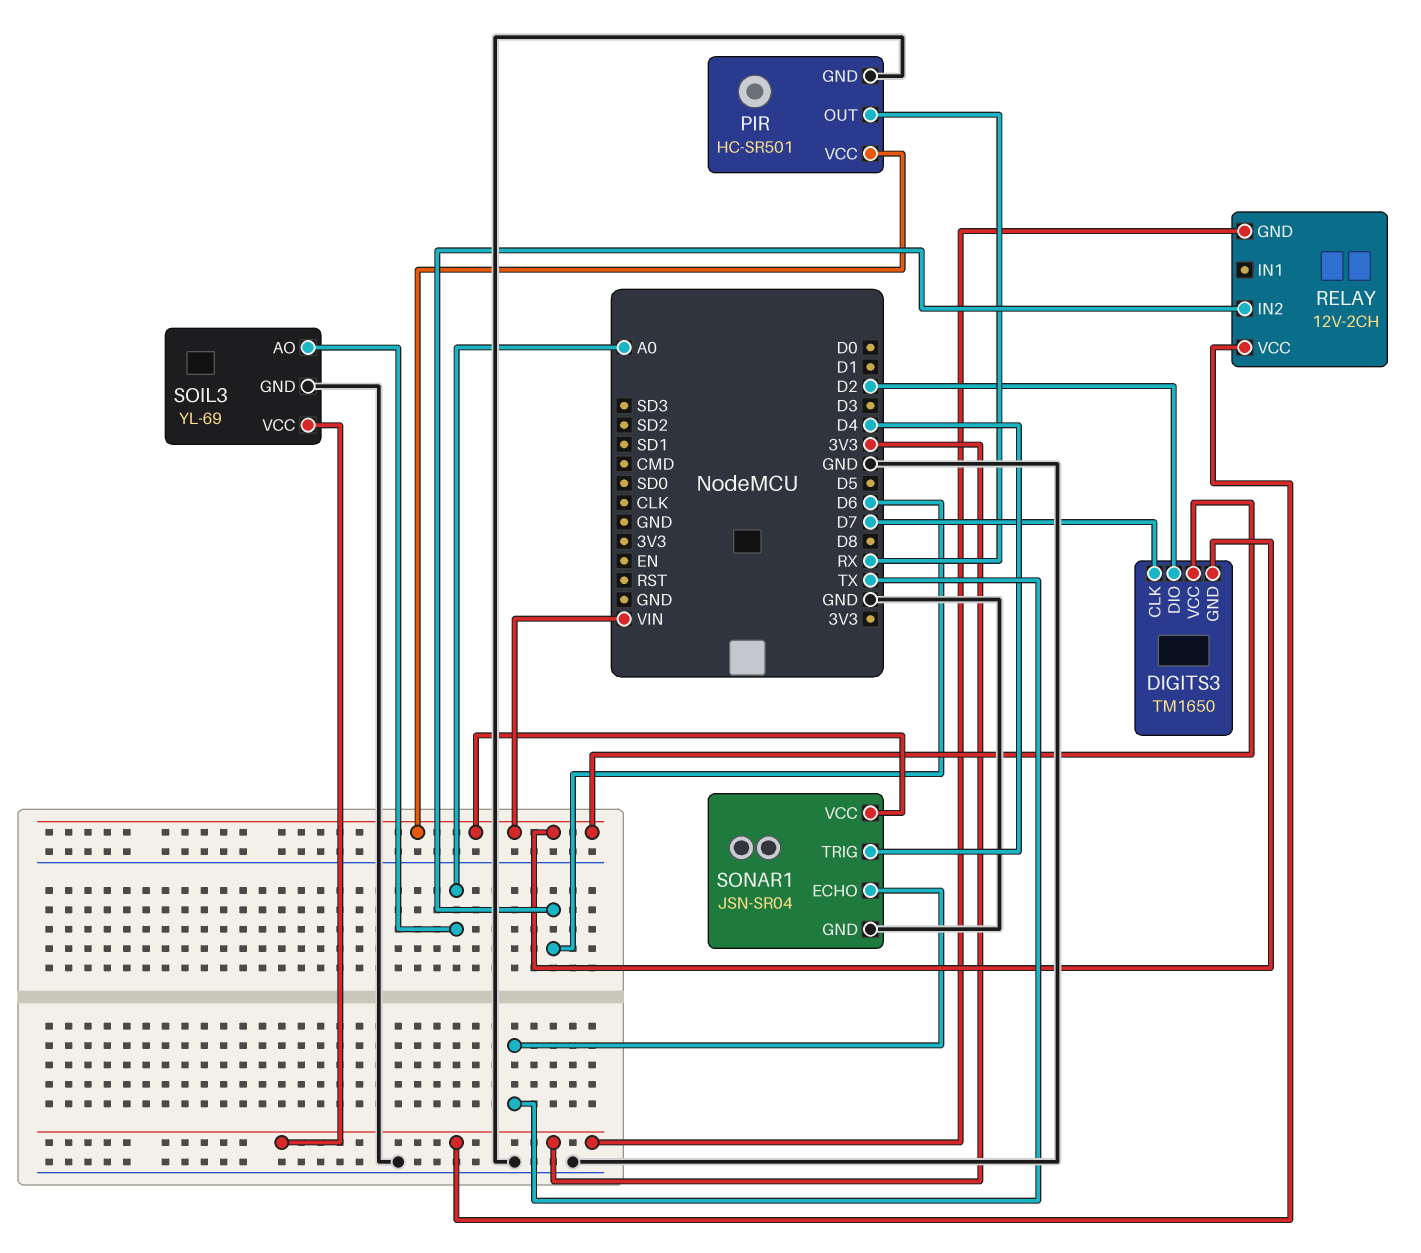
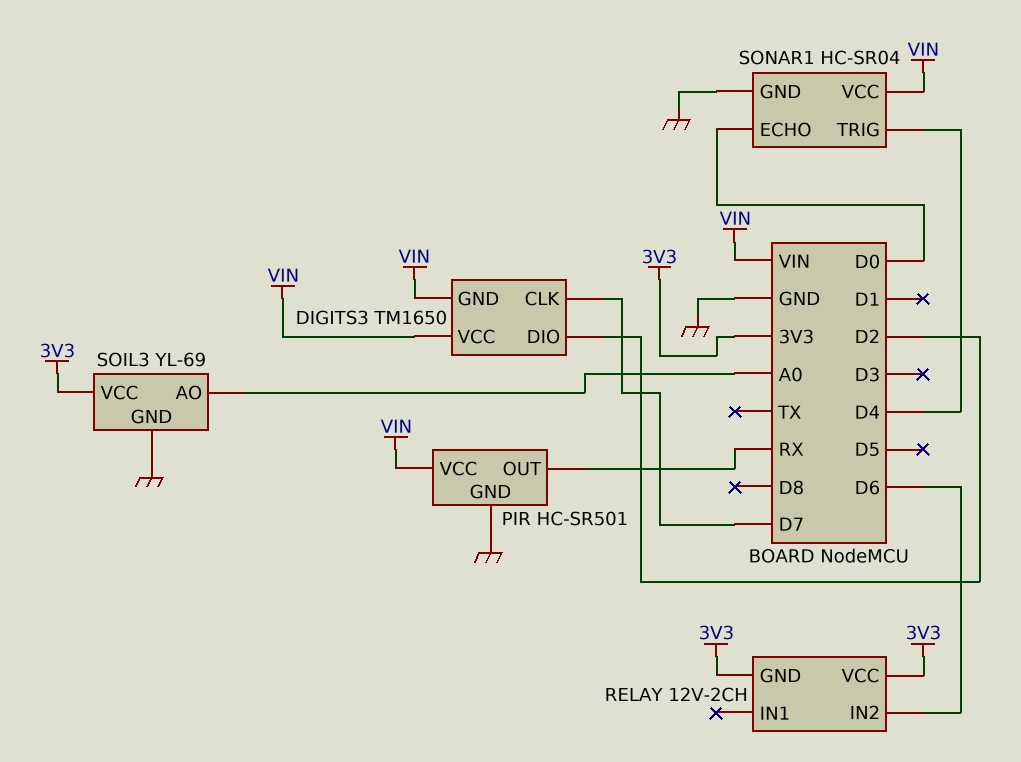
SONAR1: JSN-SR04 -> HC-SR04
SONAR1 pin ECHO: TX -> D0

